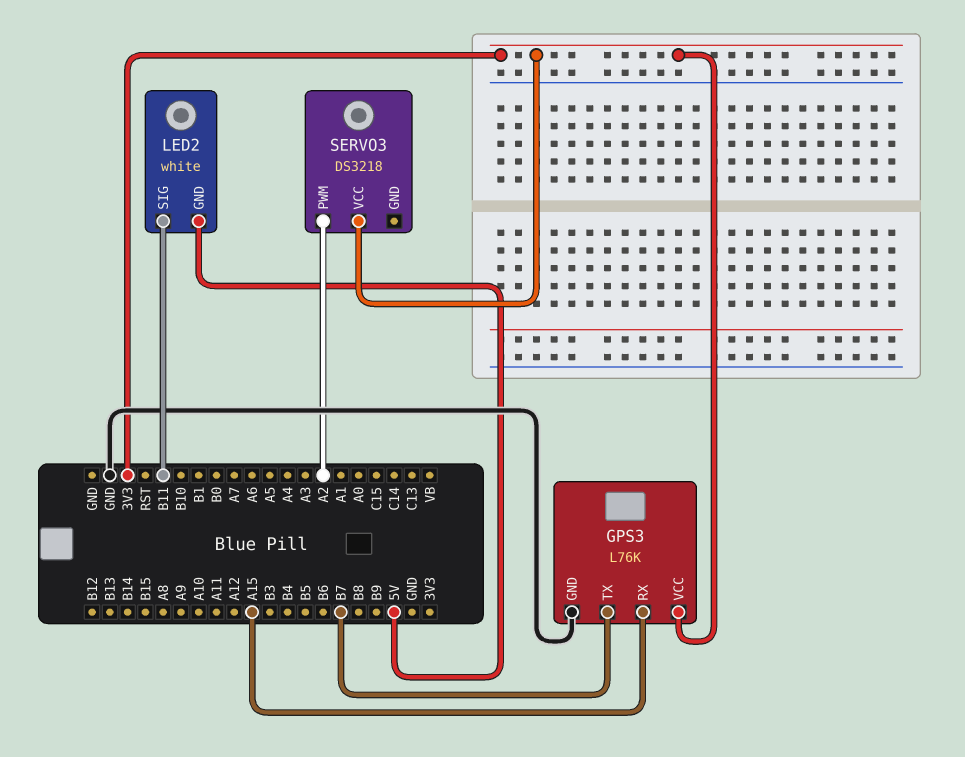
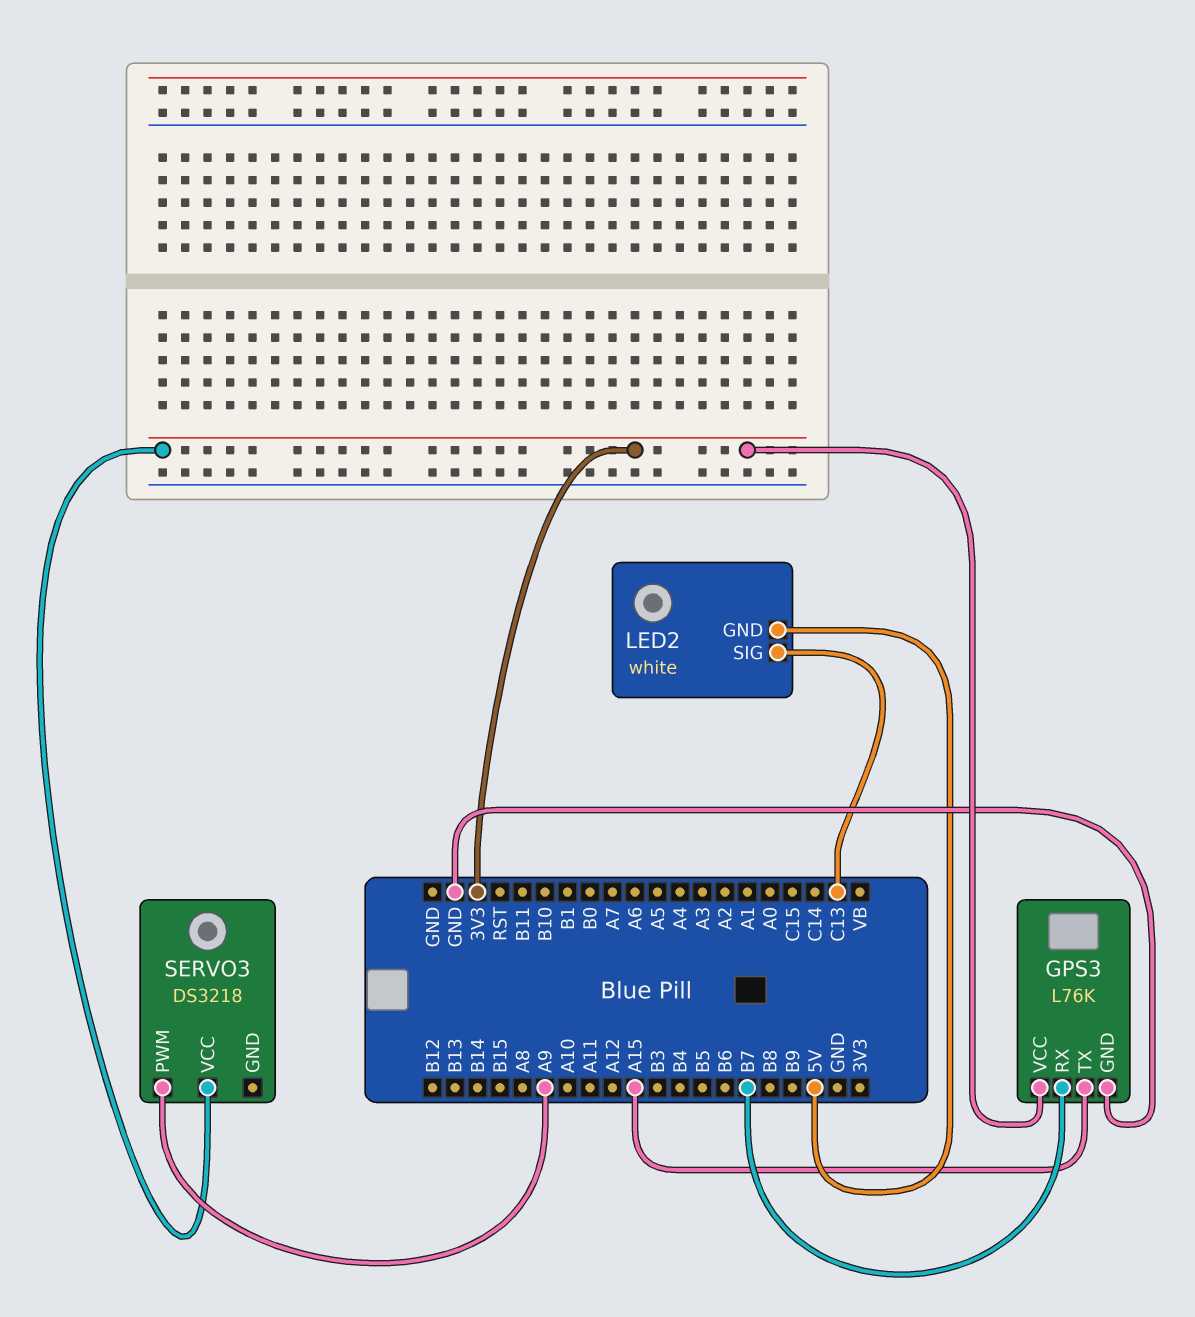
GPS3 pin RX: A15 -> B7
GPS3 pin TX: B7 -> A15
LED2 pin SIG: B11 -> C13
SERVO3 pin PWM: A2 -> A9

